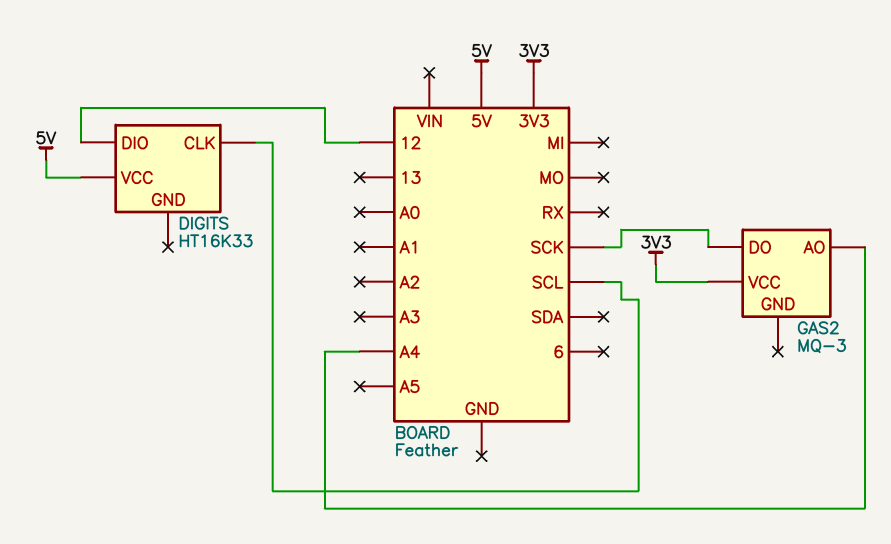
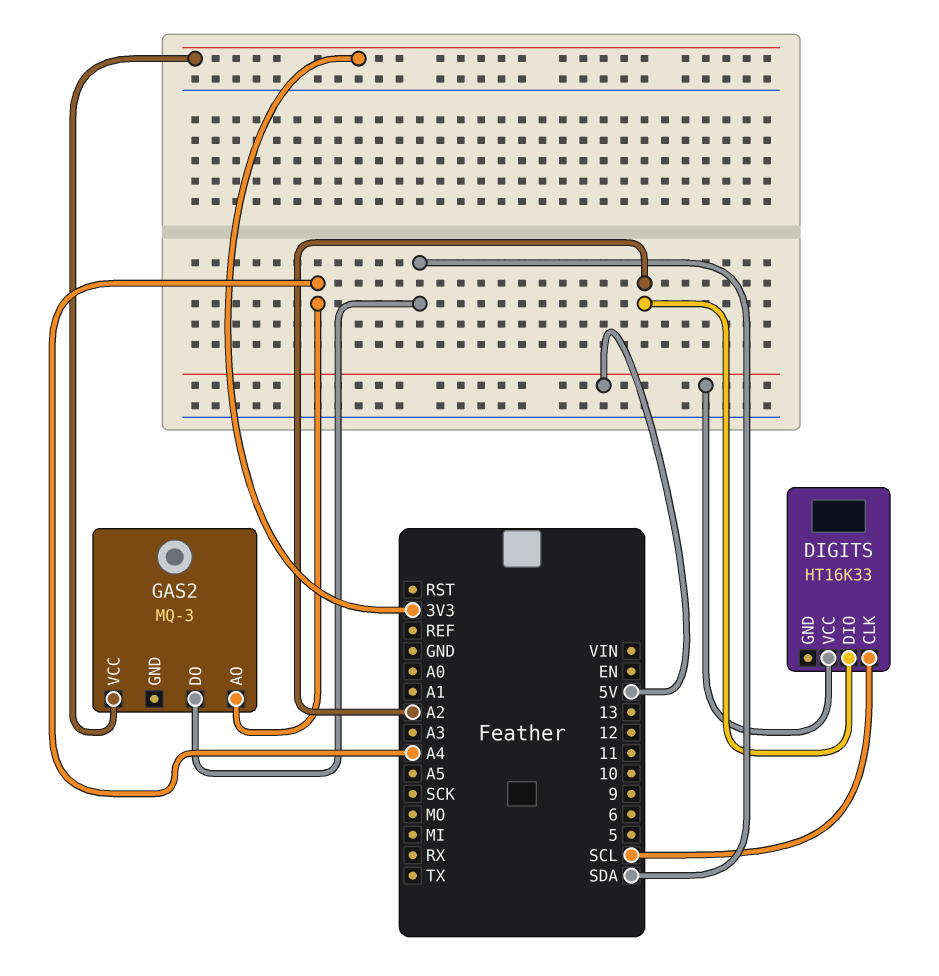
DIGITS pin DIO: 12 -> A2
GAS2 pin DO: SCK -> SDA

